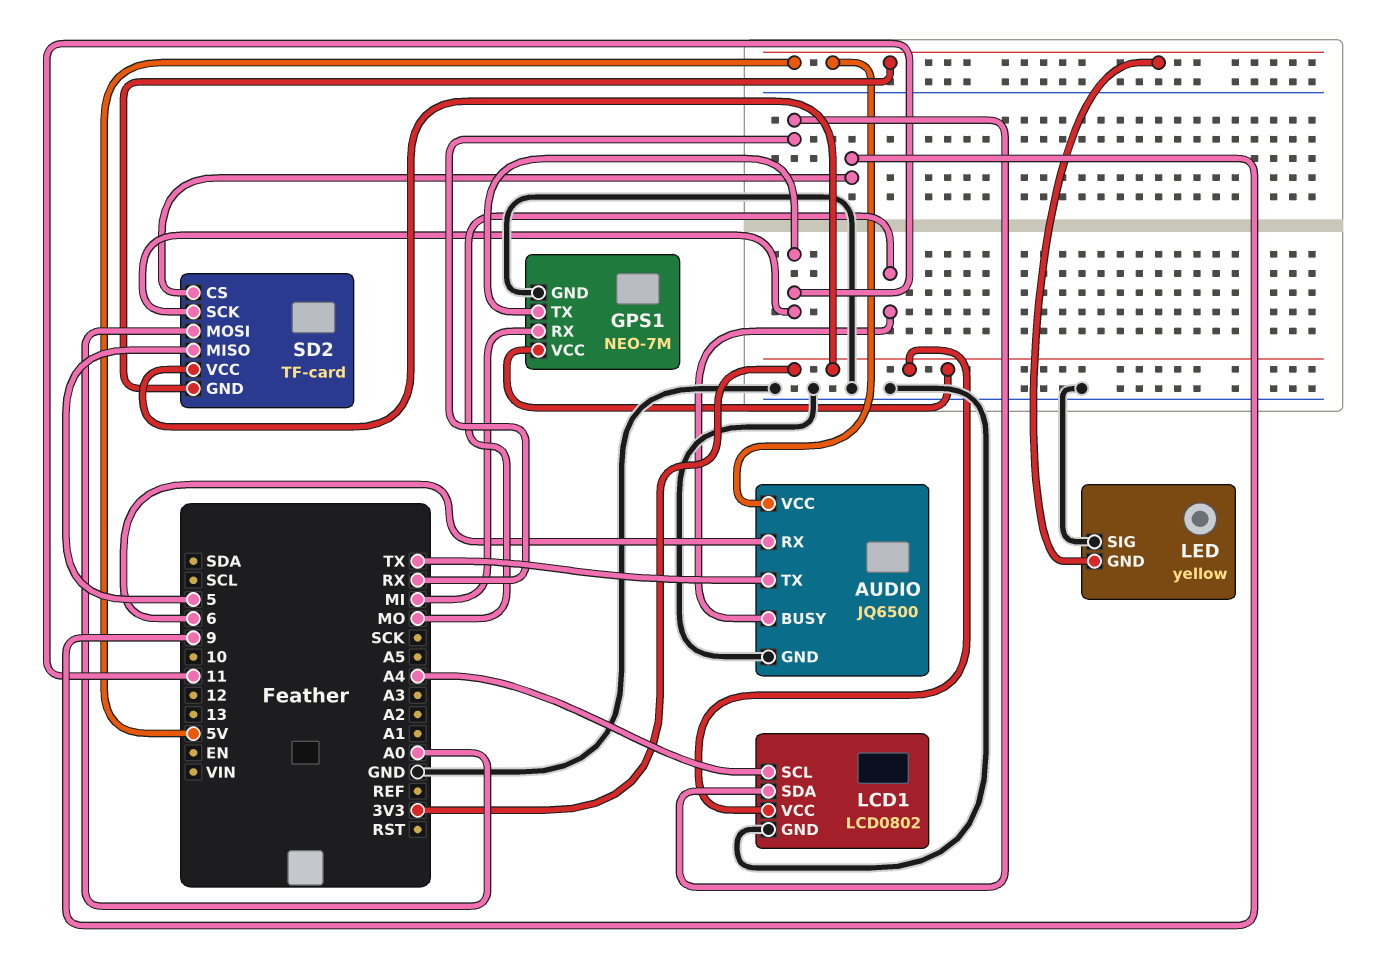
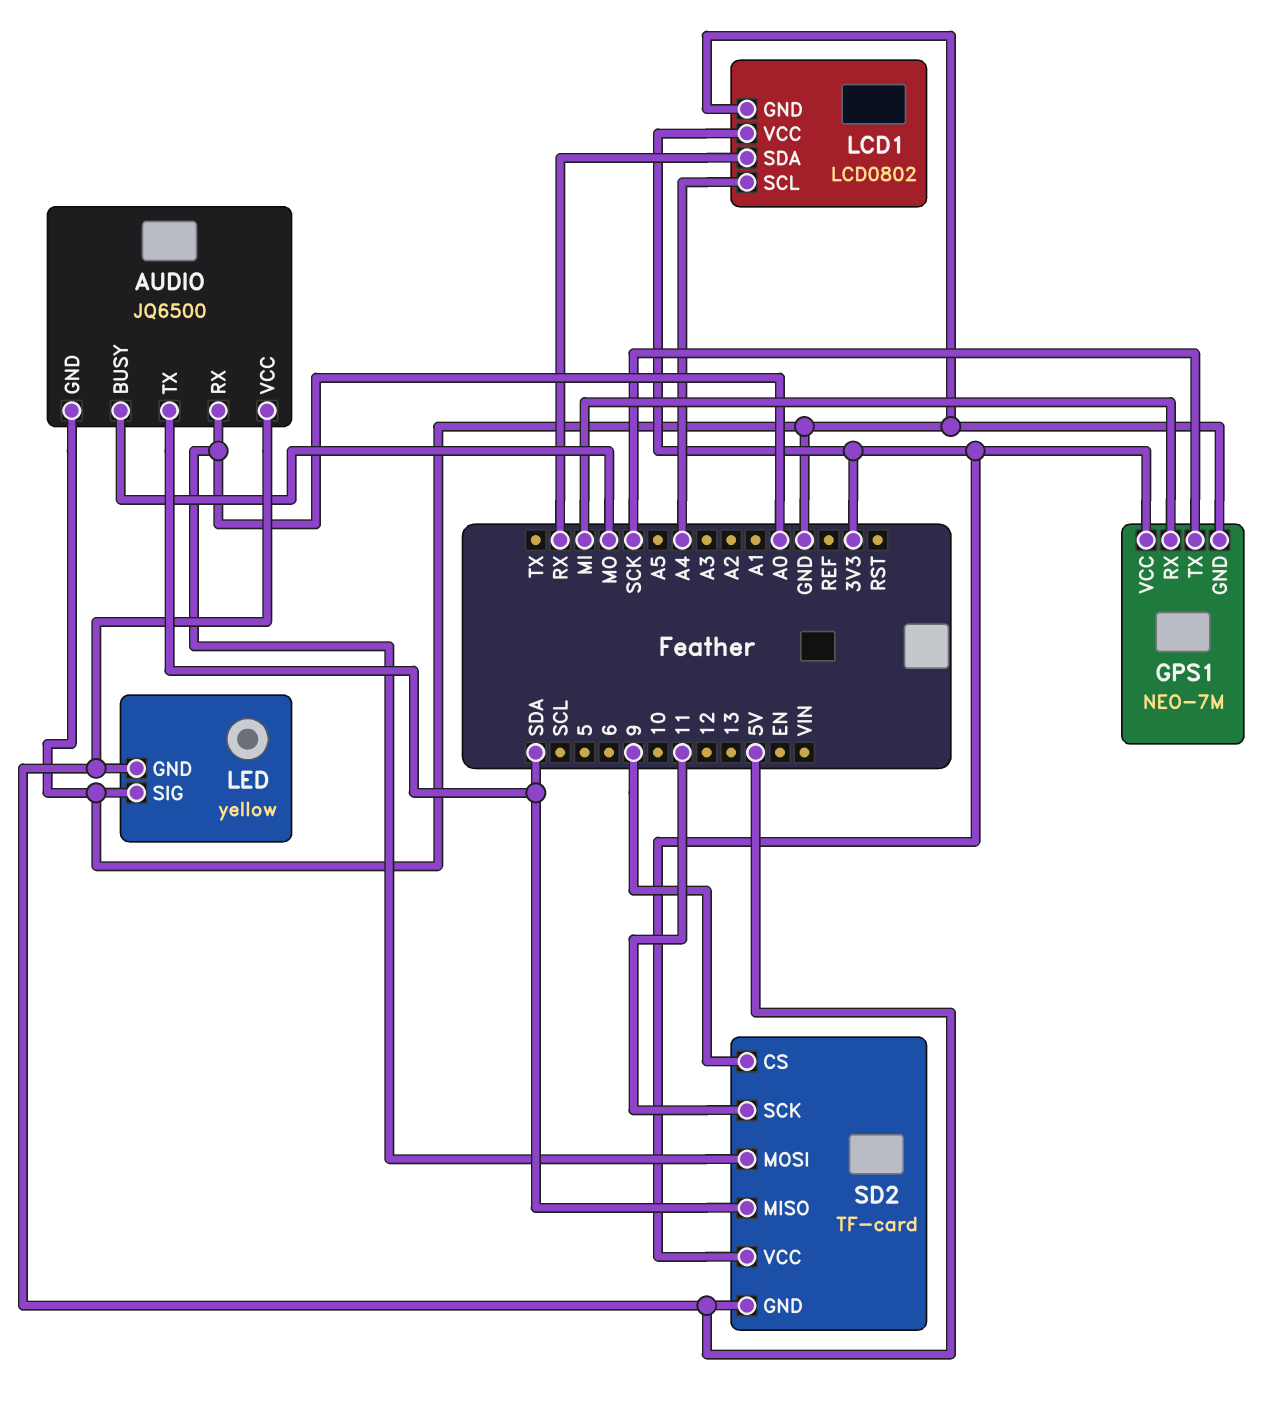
AUDIO pin RX: 6 -> A0
AUDIO pin TX: TX -> SDA
GPS1 pin TX: 11 -> SCK
SD2 pin MISO: 5 -> SDA

